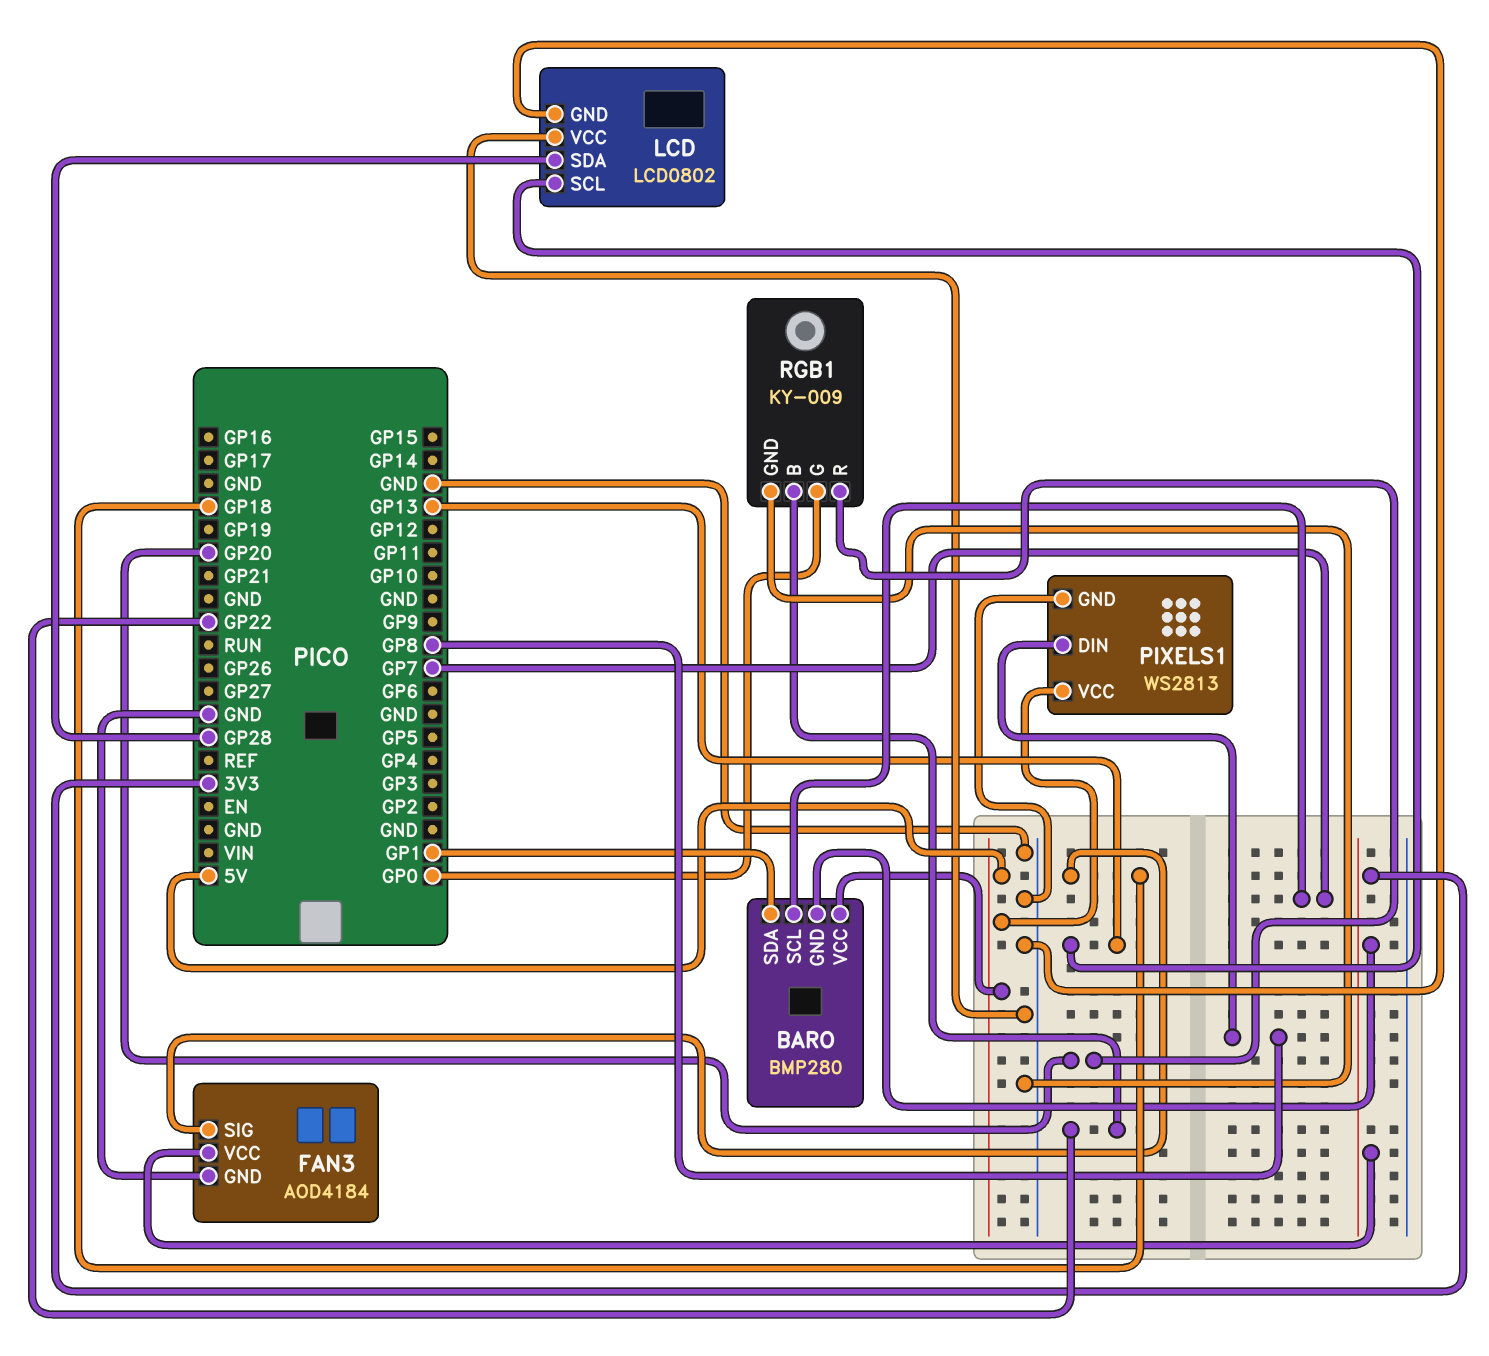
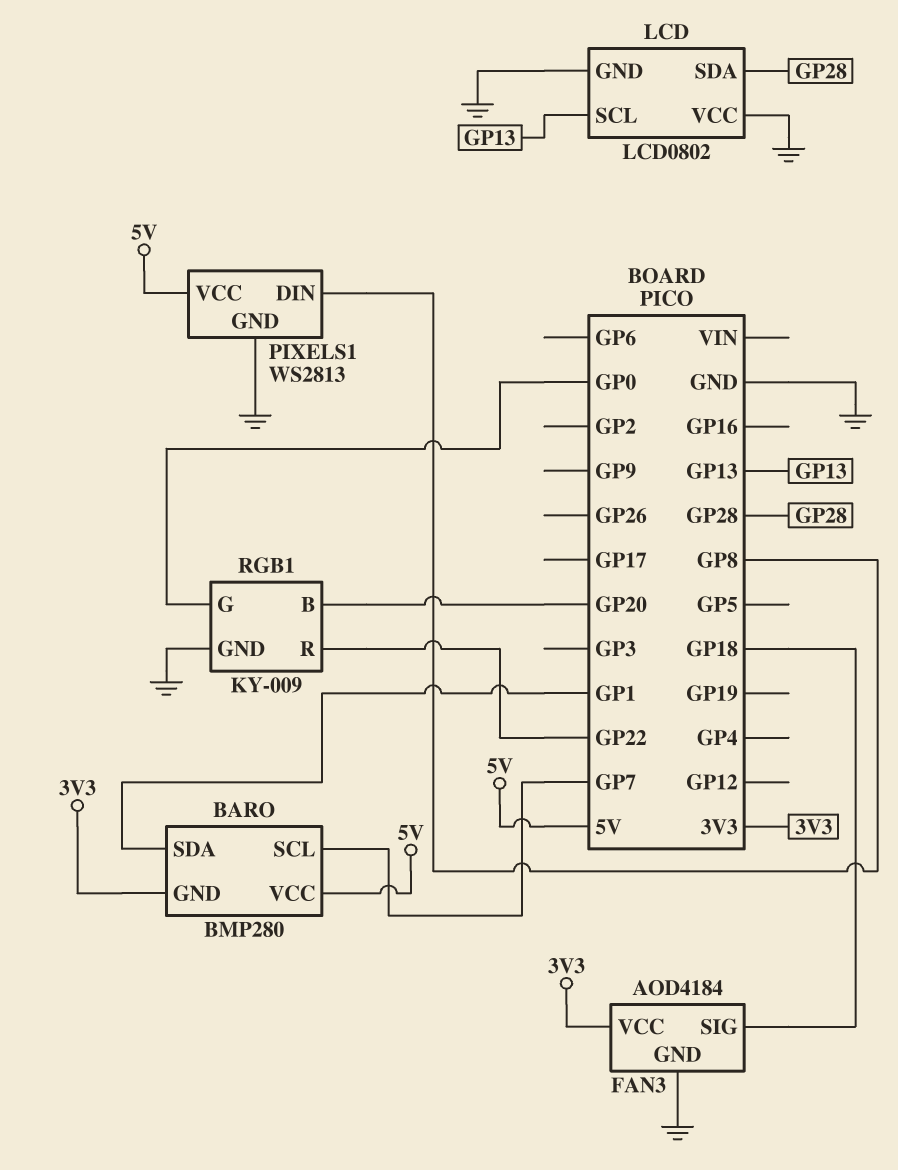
RGB1 pin B: GP22 -> GP20
RGB1 pin R: GP20 -> GP22

